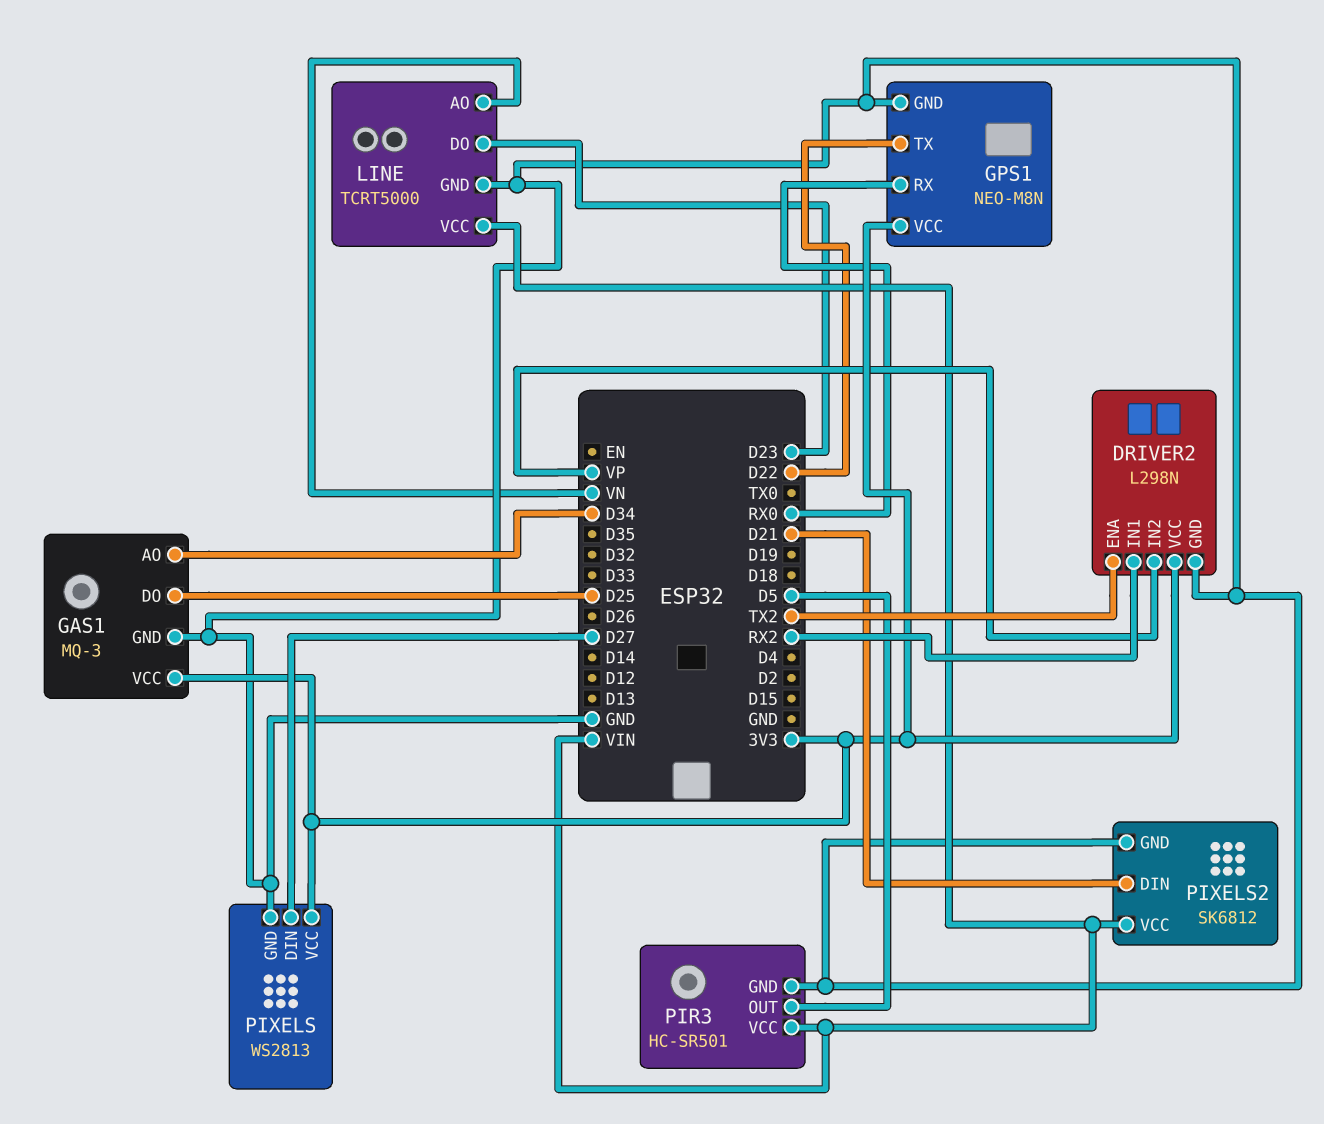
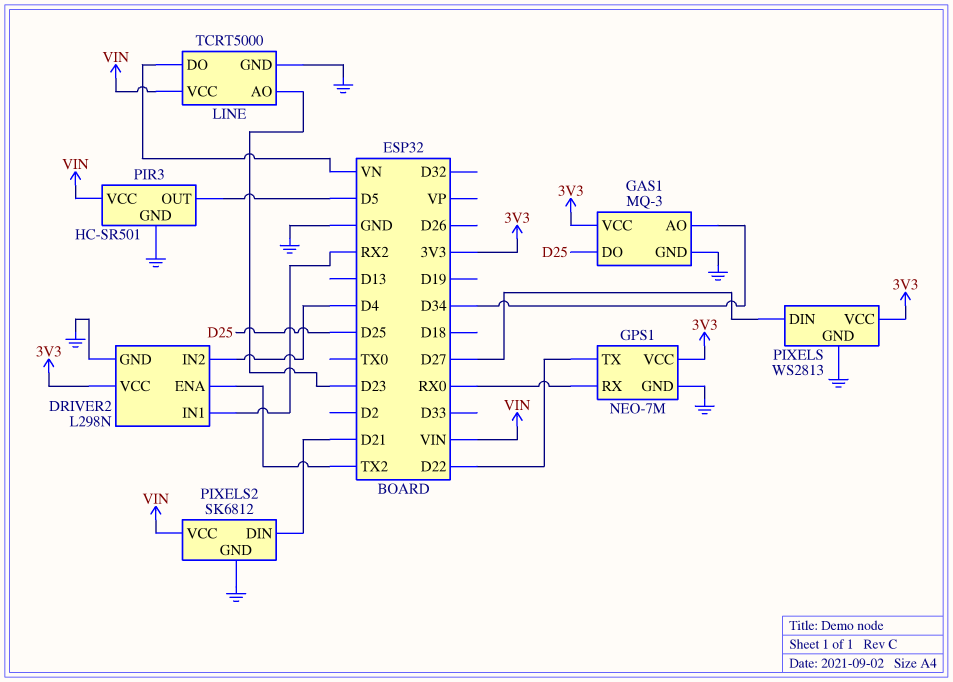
DRIVER2 pin IN2: VP -> D4
GPS1: NEO-M8N -> NEO-7M
LINE pin AO: VN -> D23
LINE pin DO: D23 -> VN

